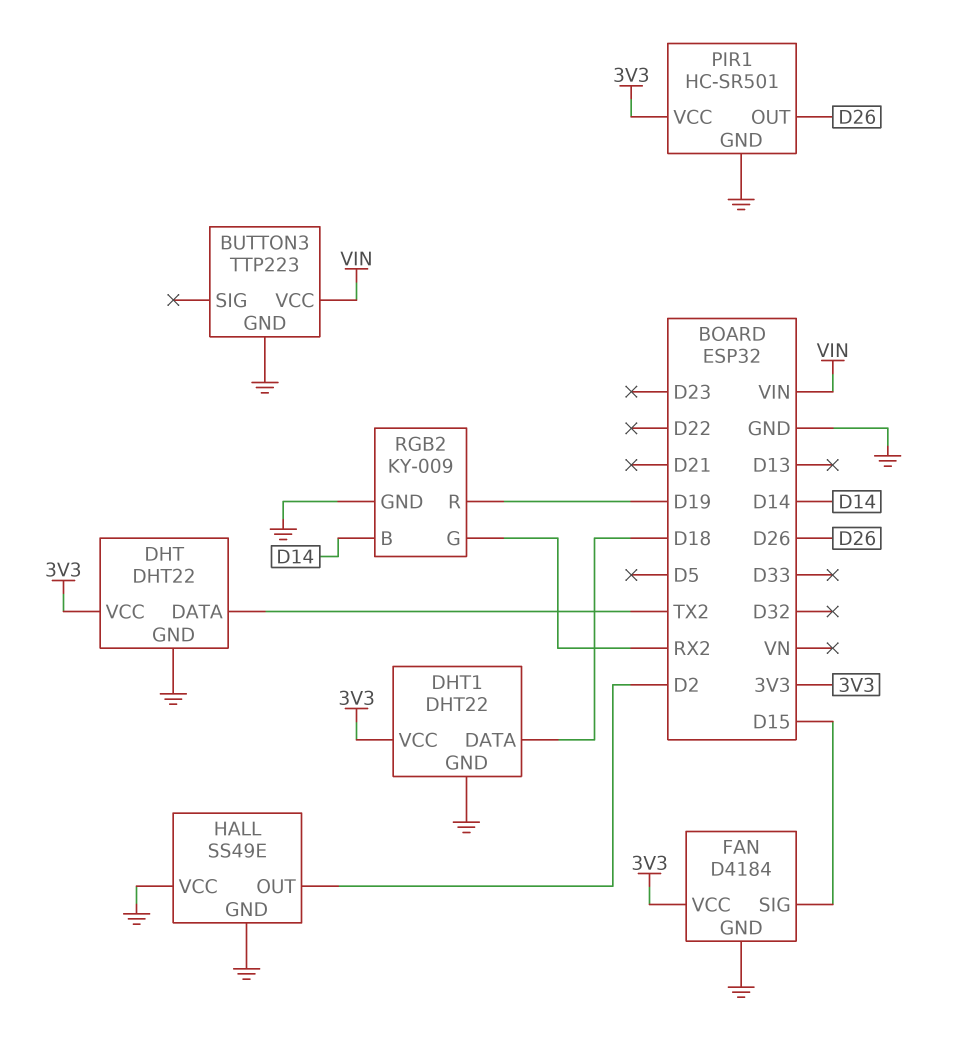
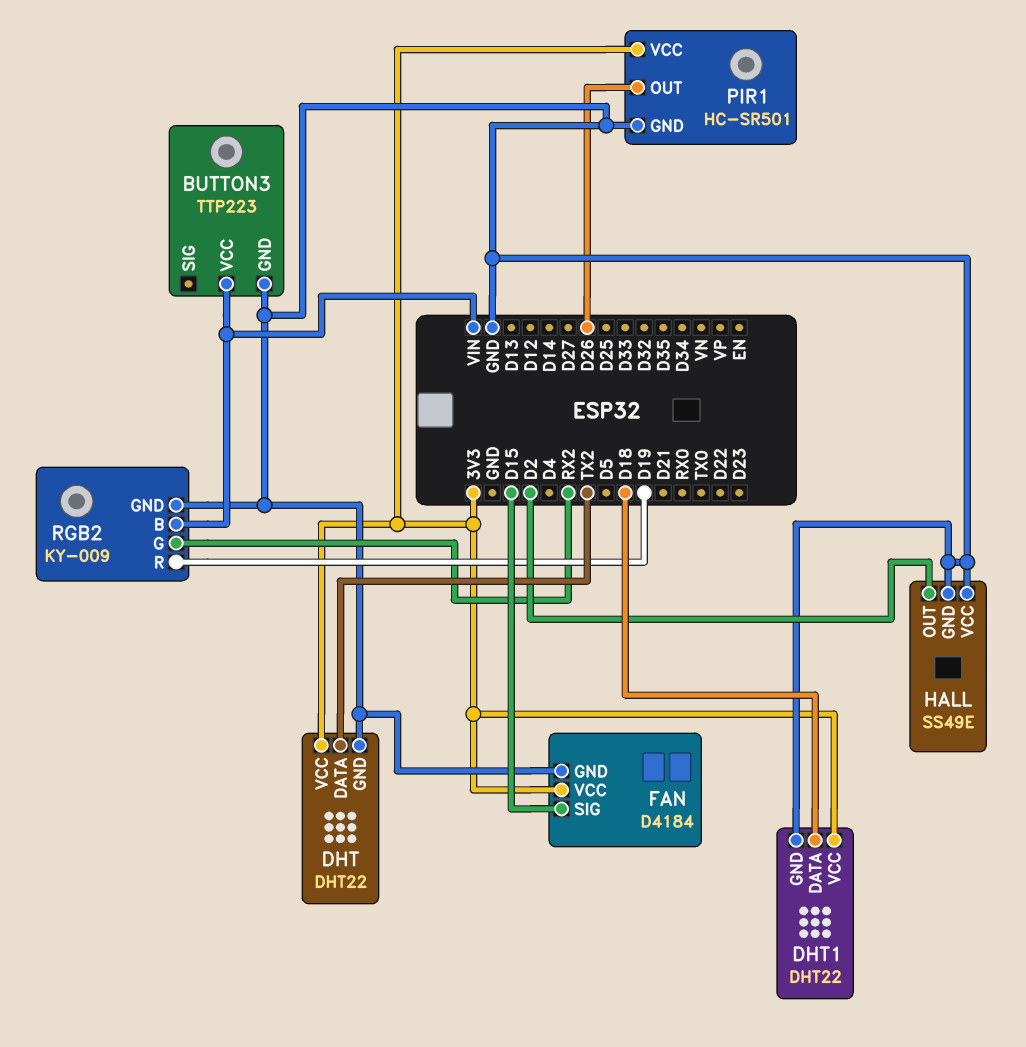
RGB2 pin B: D14 -> VIN

